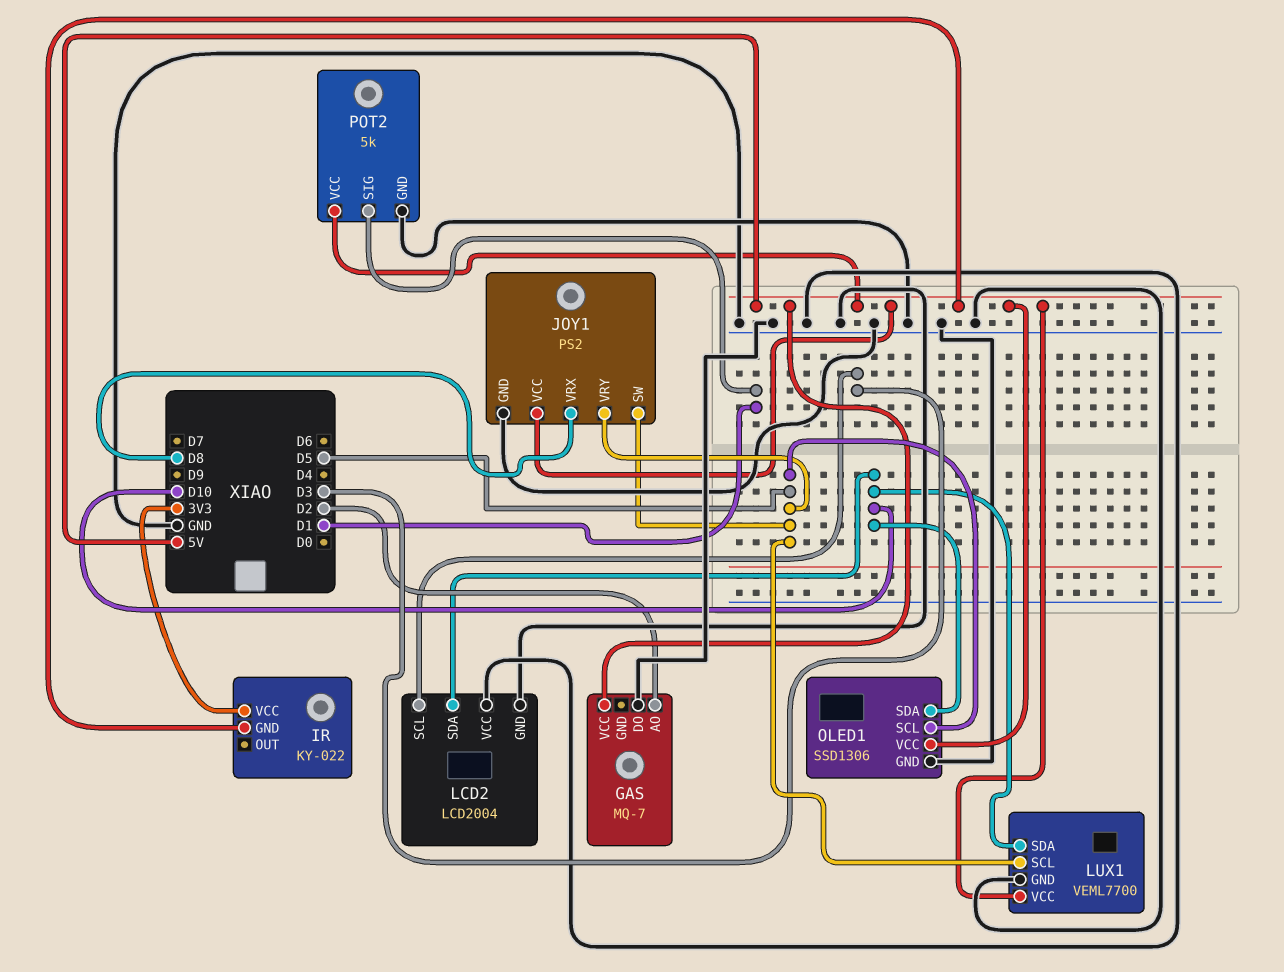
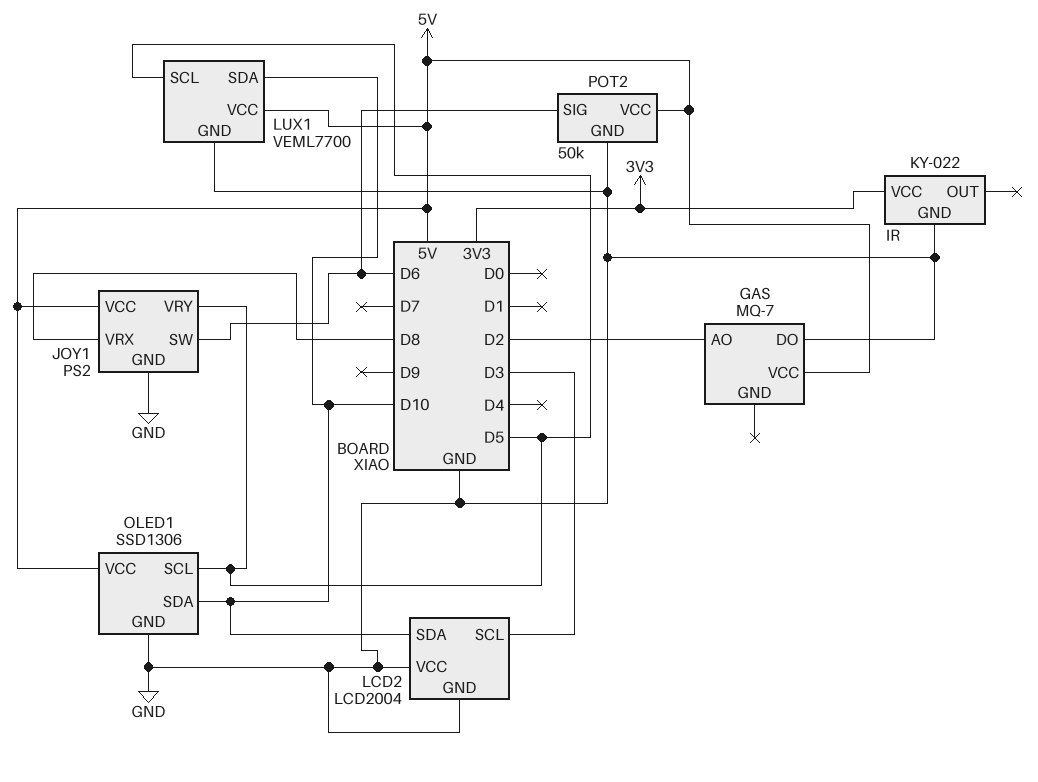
IR pin GND: 5V -> GND
JOY1 pin SW: D5 -> D6
POT2: 5k -> 50k
POT2 pin SIG: D1 -> D6

